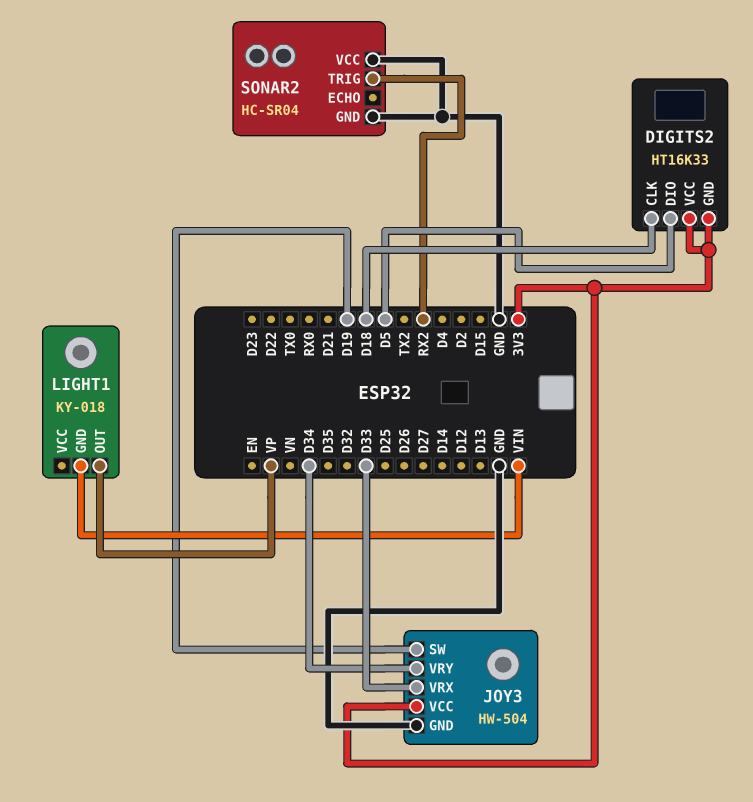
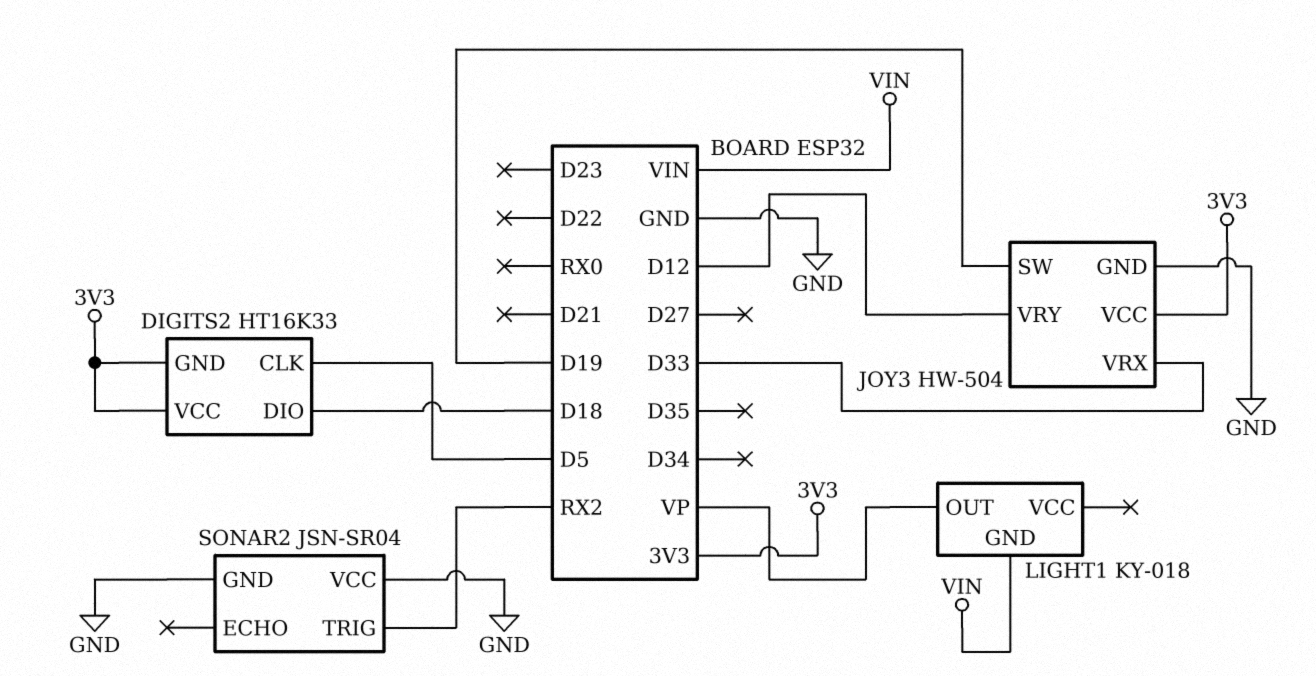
DIGITS2 pin CLK: D18 -> D5
DIGITS2 pin DIO: D5 -> D18
JOY3 pin VRY: D34 -> D12
SONAR2: HC-SR04 -> JSN-SR04

